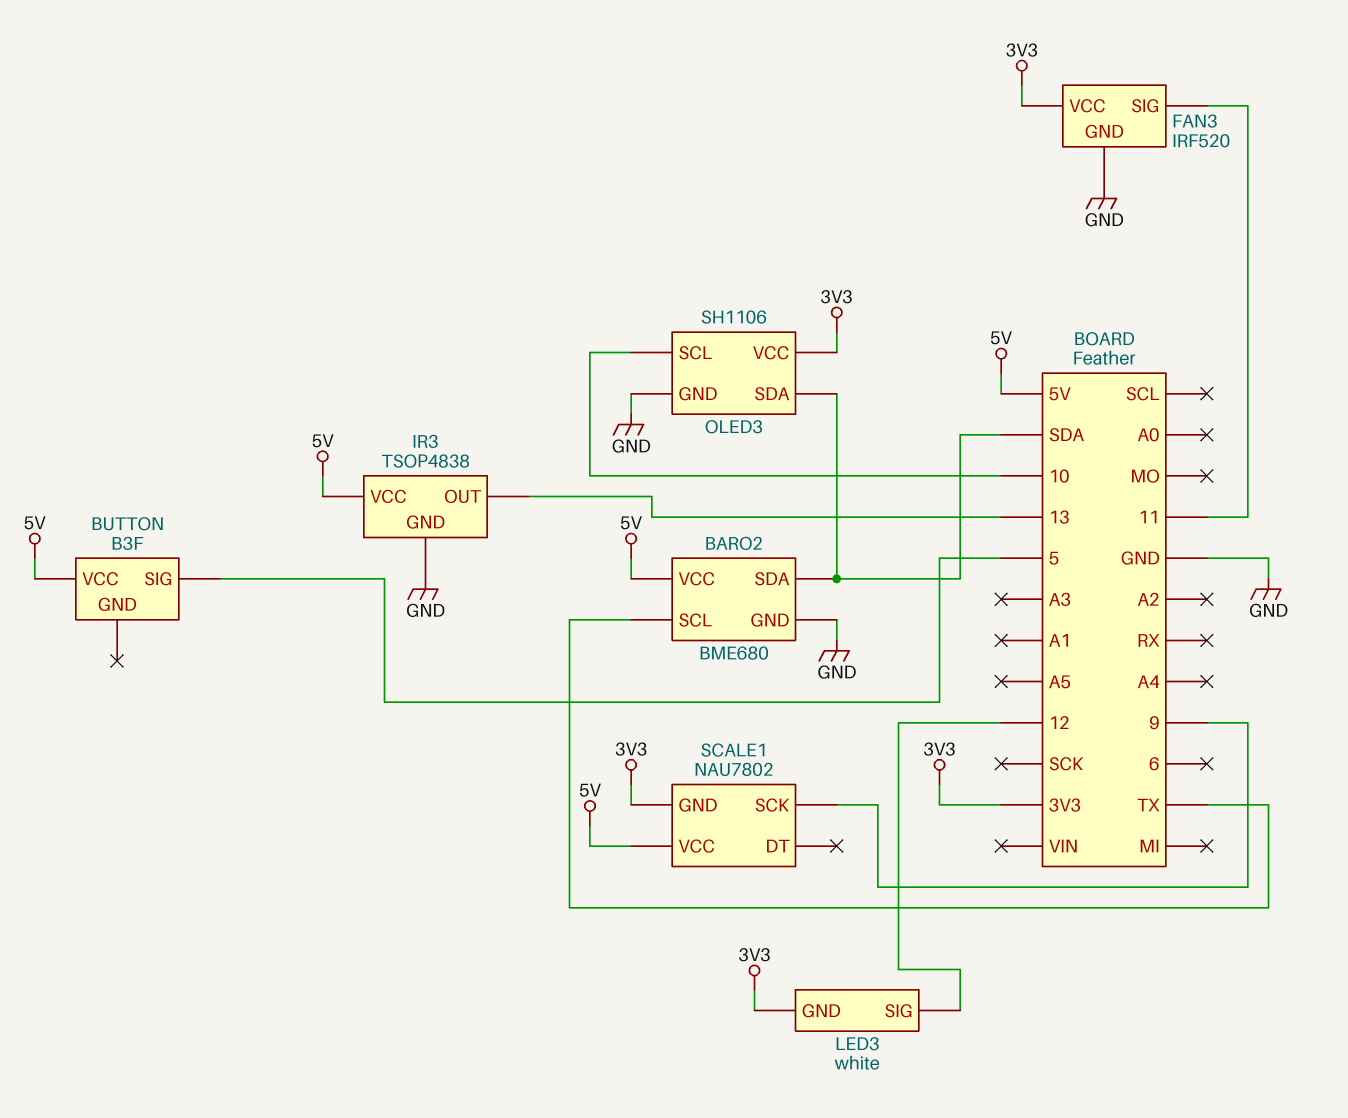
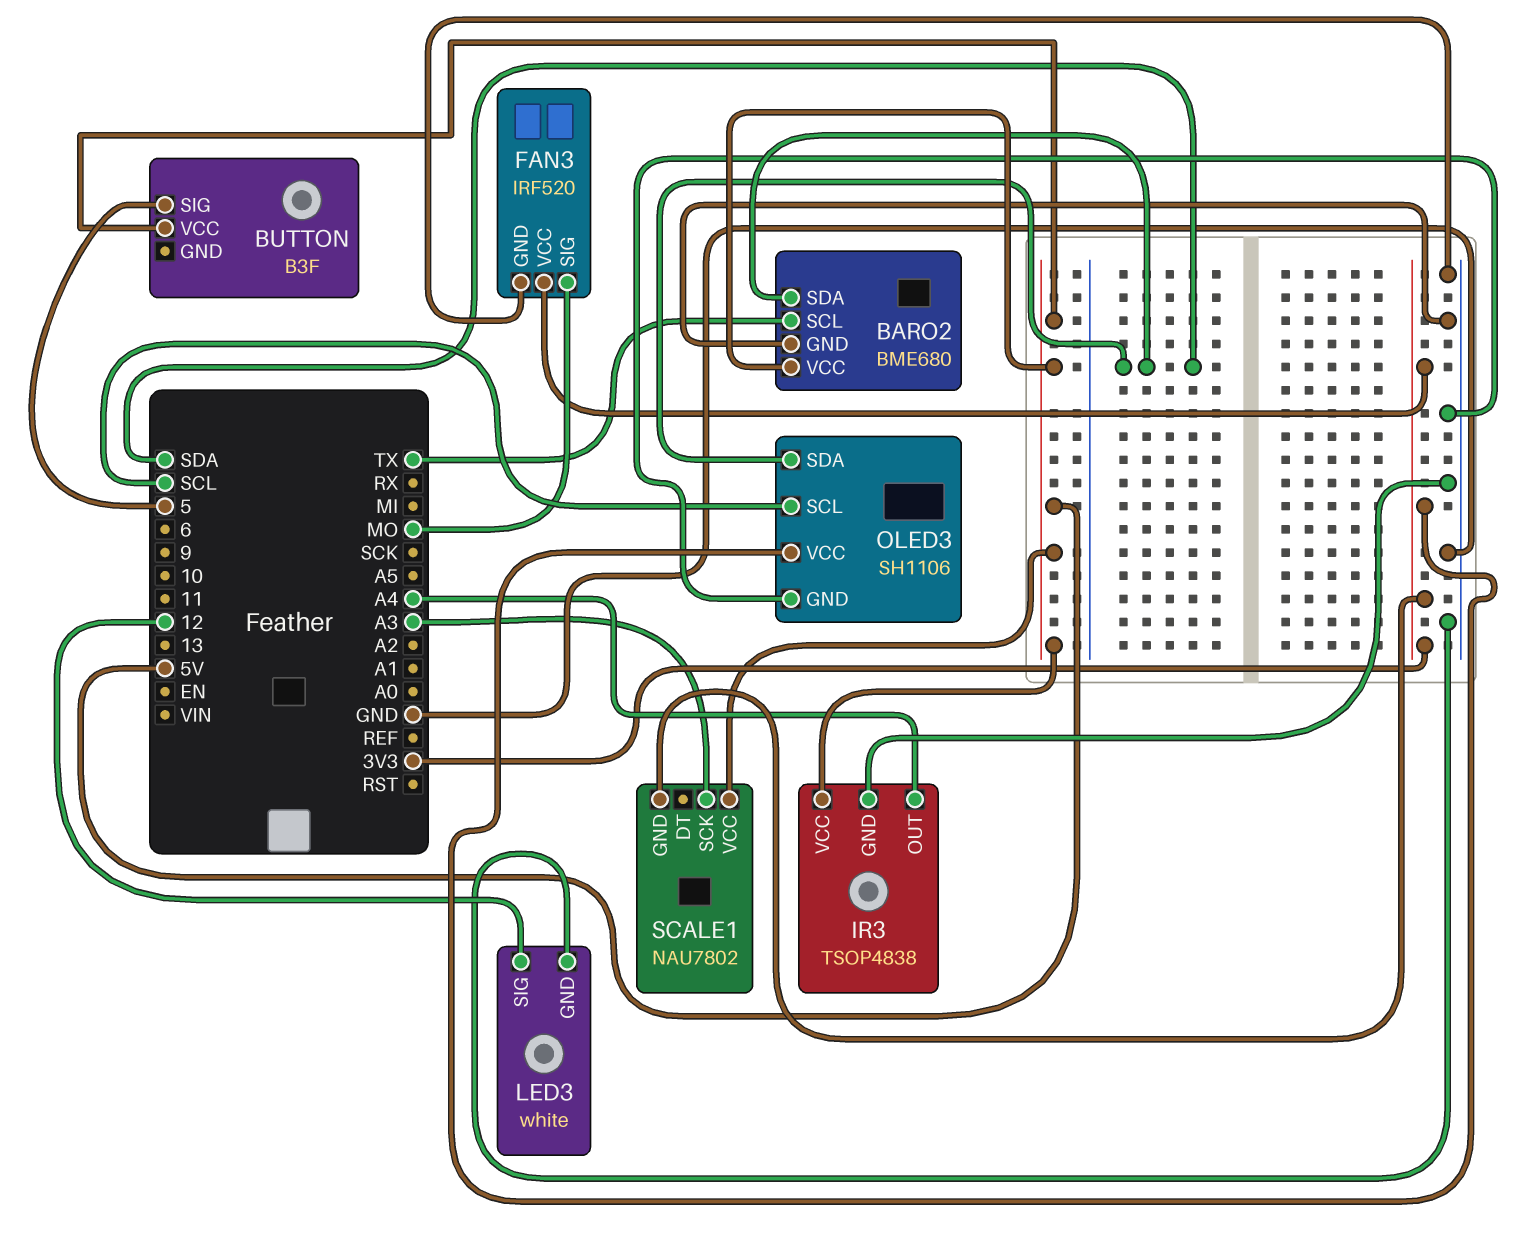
FAN3 pin SIG: 11 -> MO
IR3 pin OUT: 13 -> A4
LED3 pin GND: 3V3 -> GND
OLED3 pin SCL: 10 -> SCL
SCALE1 pin SCK: 9 -> A3

